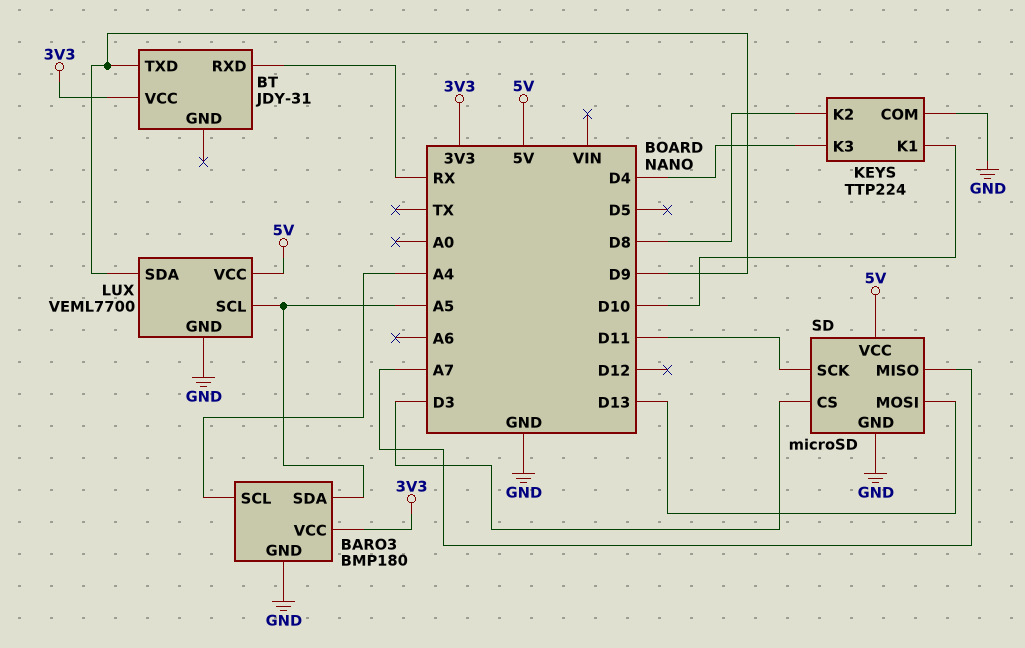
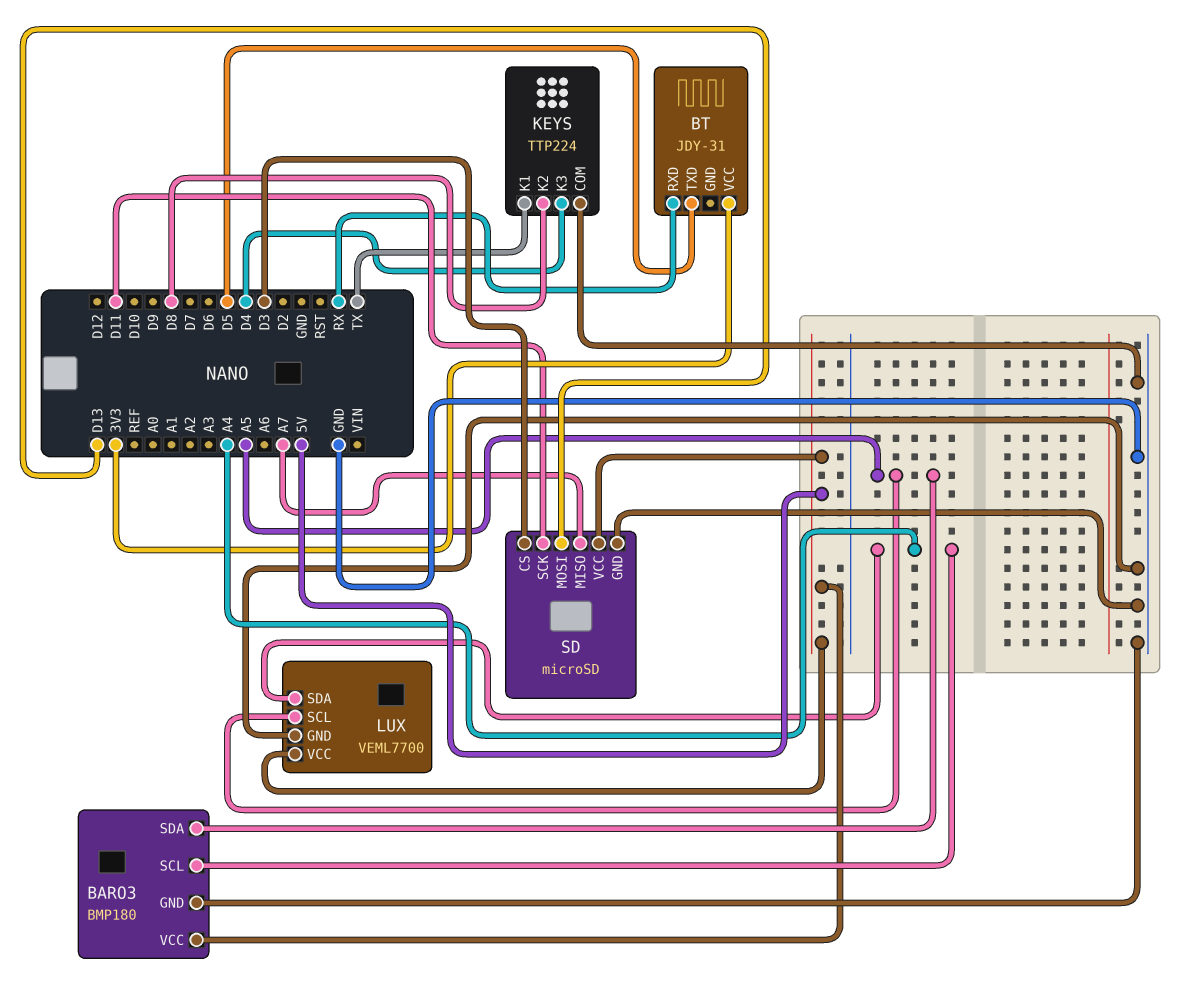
BARO3 pin VCC: 3V3 -> 5V
BT pin TXD: D9 -> D5
KEYS pin K1: D10 -> TX
LUX pin SDA: D9 -> A4

